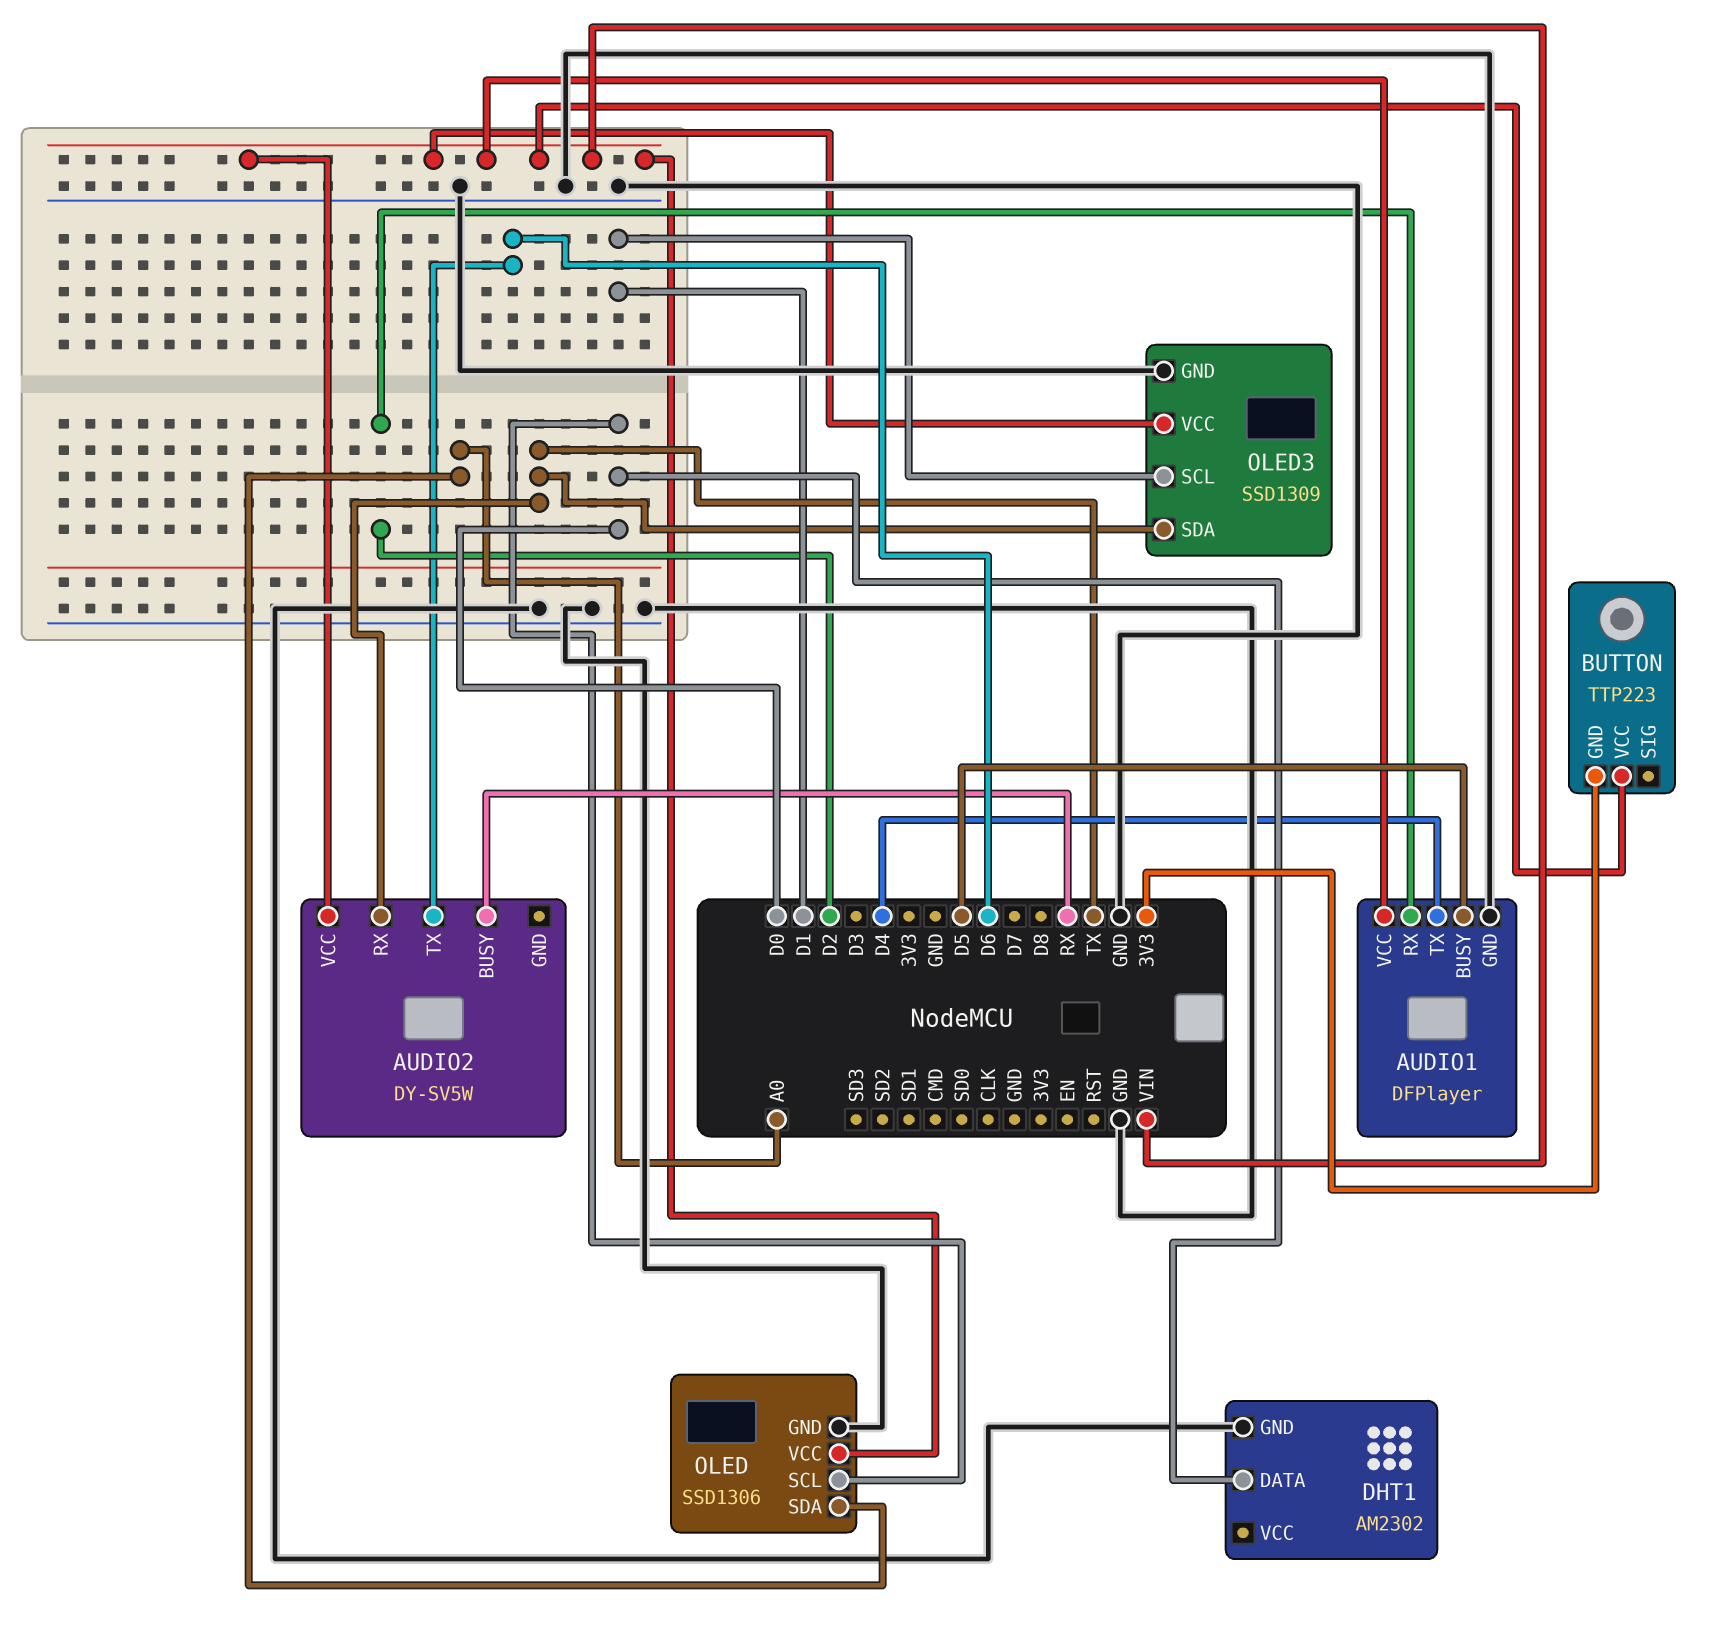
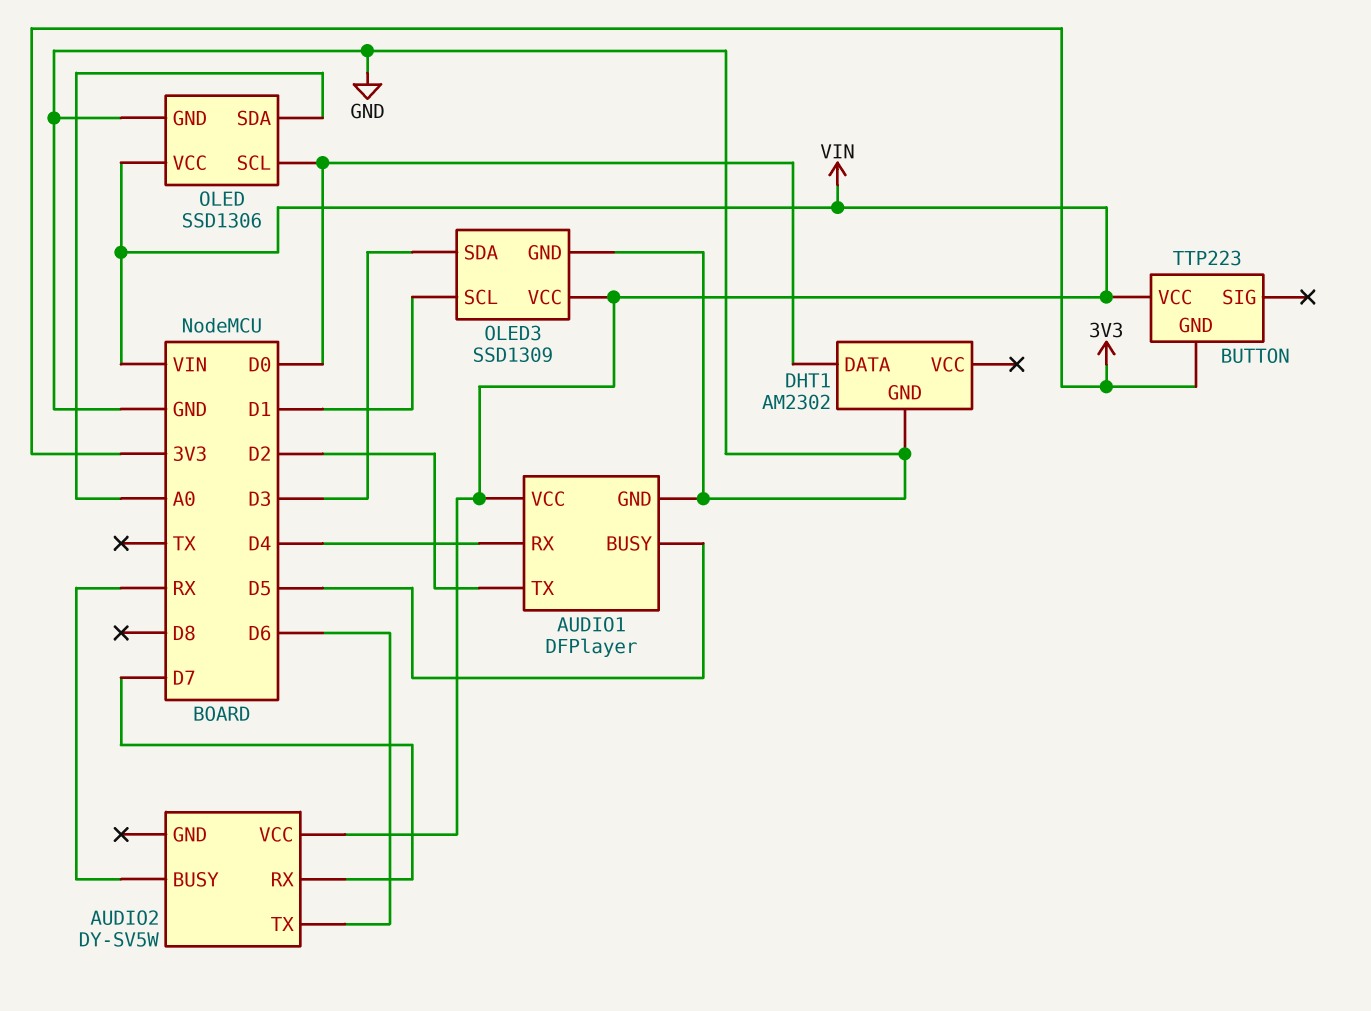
AUDIO1 pin RX: D2 -> D4
AUDIO1 pin TX: D4 -> D2
AUDIO2 pin RX: TX -> D7
OLED3 pin SDA: TX -> D3

